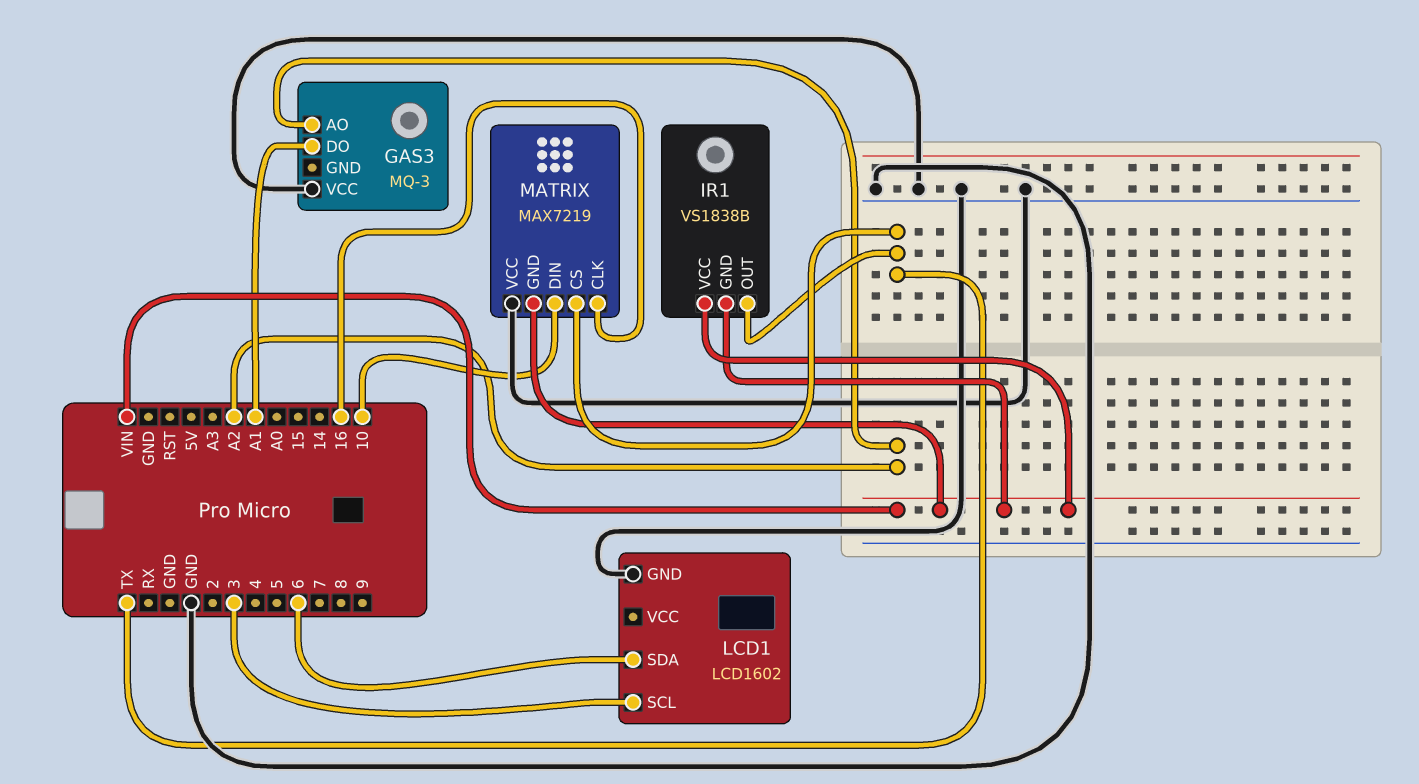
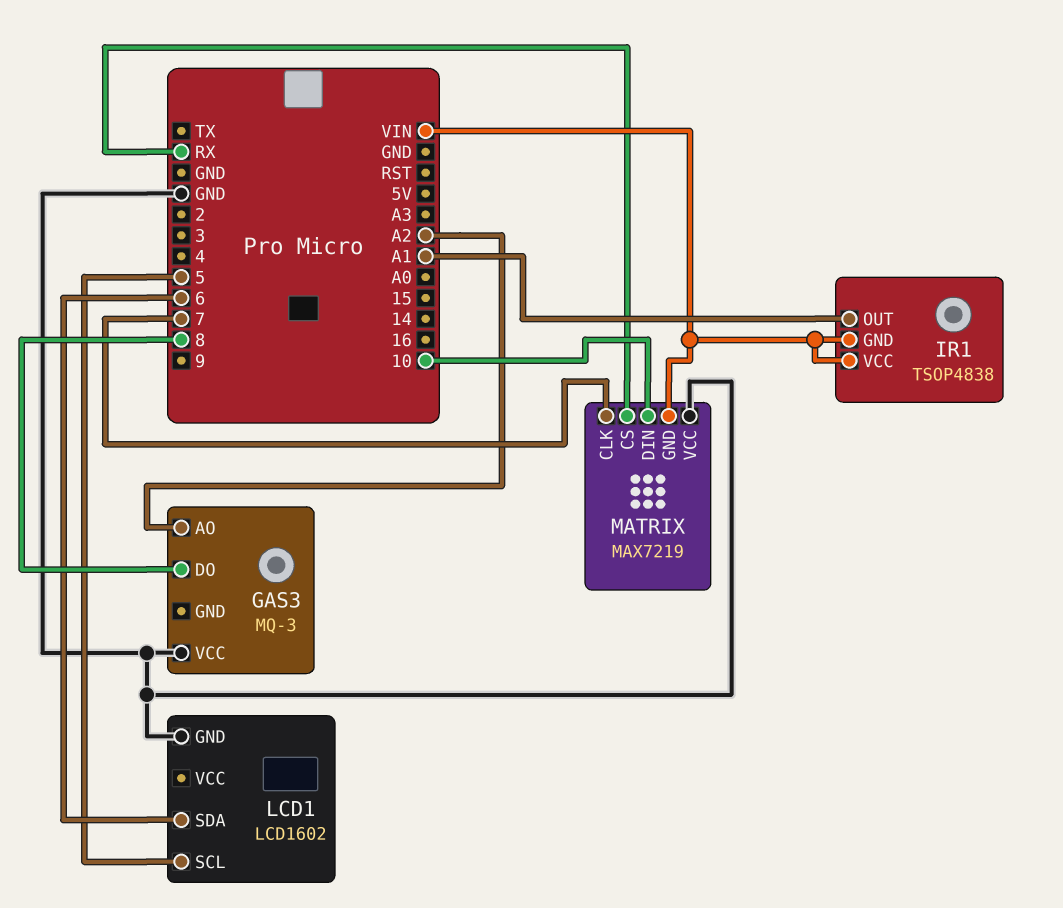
GAS3 pin DO: A1 -> 8
IR1: VS1838B -> TSOP4838
IR1 pin OUT: TX -> A1
LCD1 pin SCL: 3 -> 5
MATRIX pin CLK: 16 -> 7
MATRIX pin CS: TX -> RX

